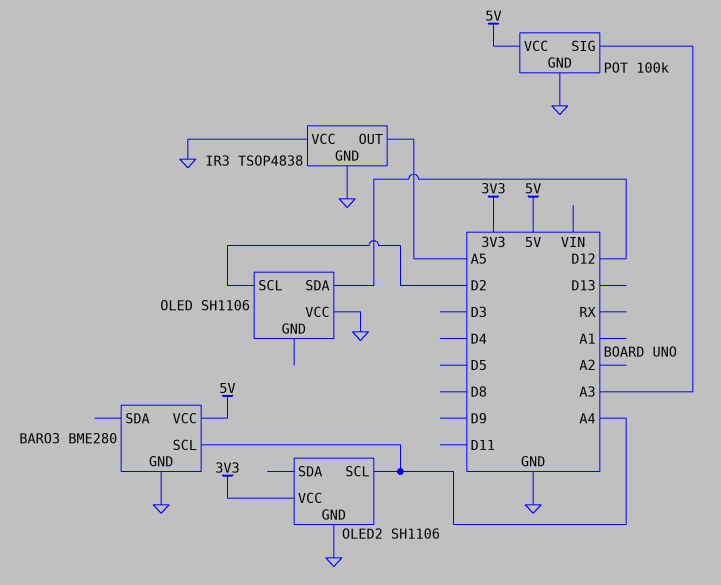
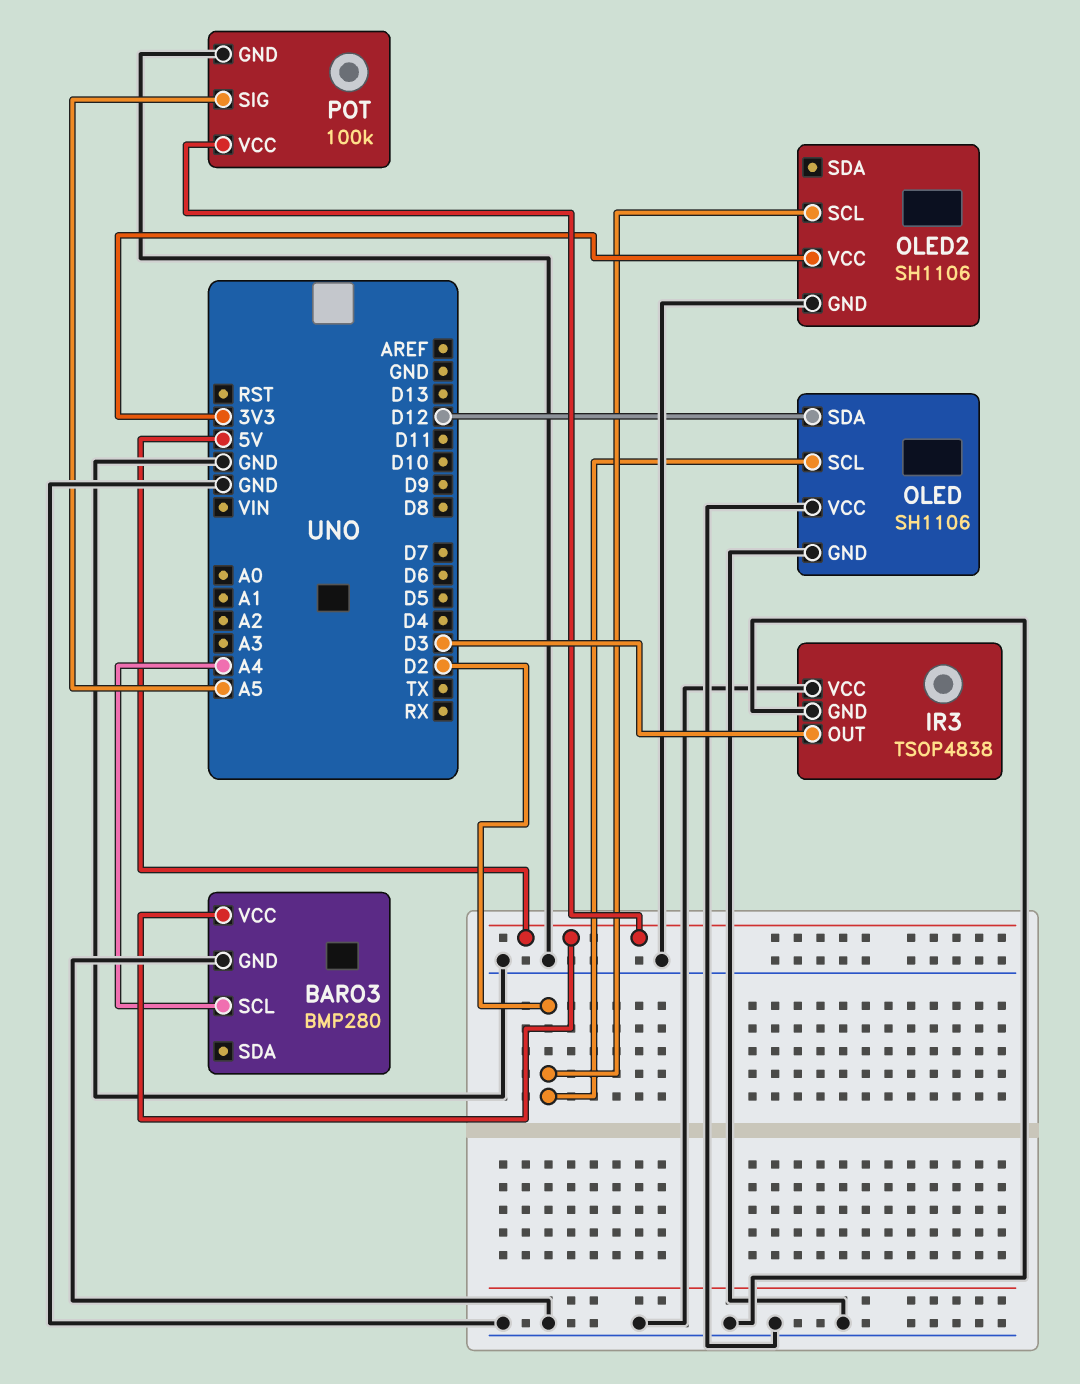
BARO3: BME280 -> BMP280
IR3 pin OUT: A5 -> D3
OLED pin GND: none -> GND
OLED2 pin SCL: A4 -> D2
POT pin SIG: A3 -> A5

